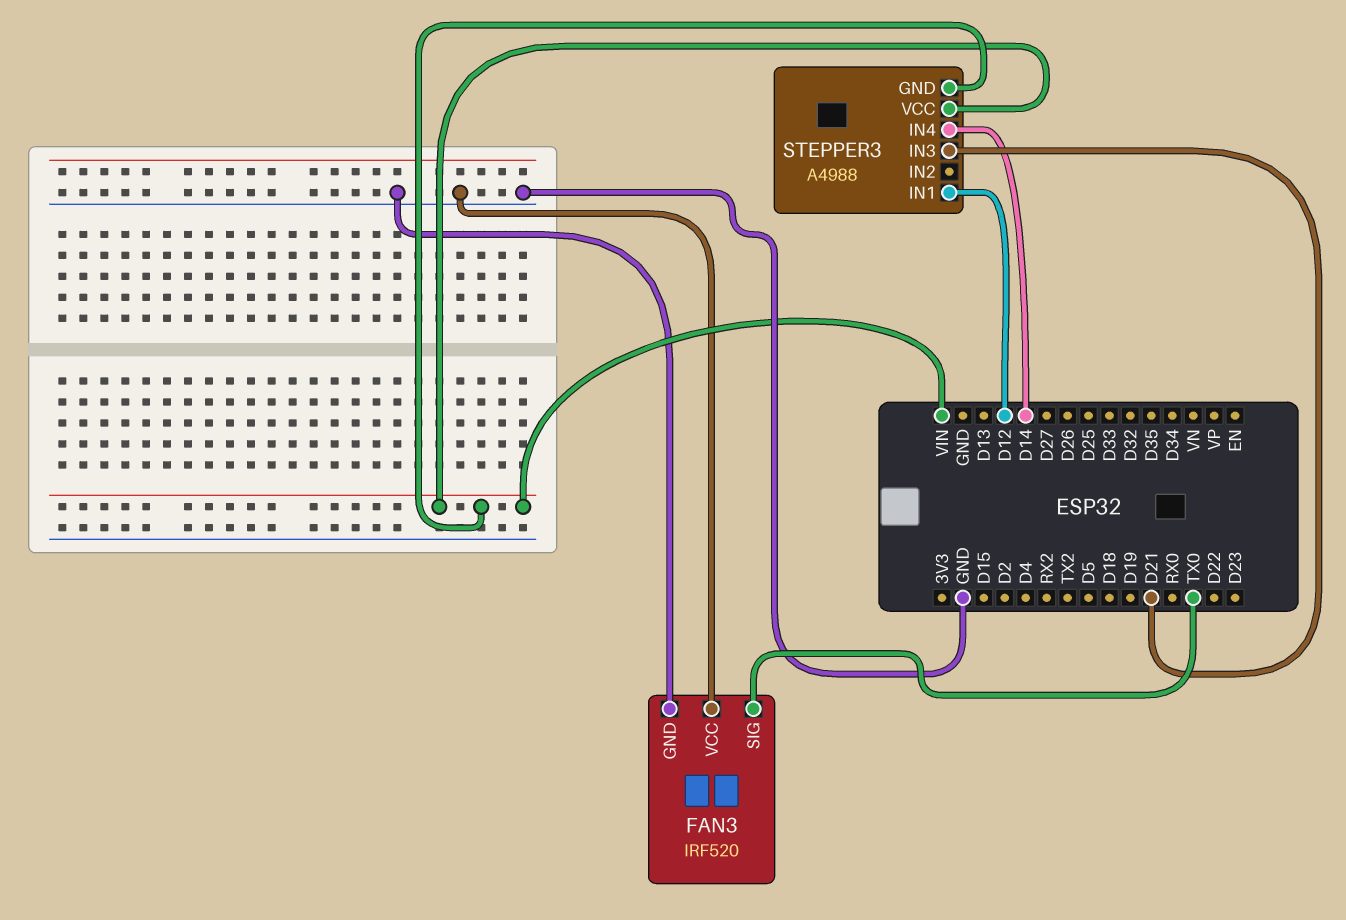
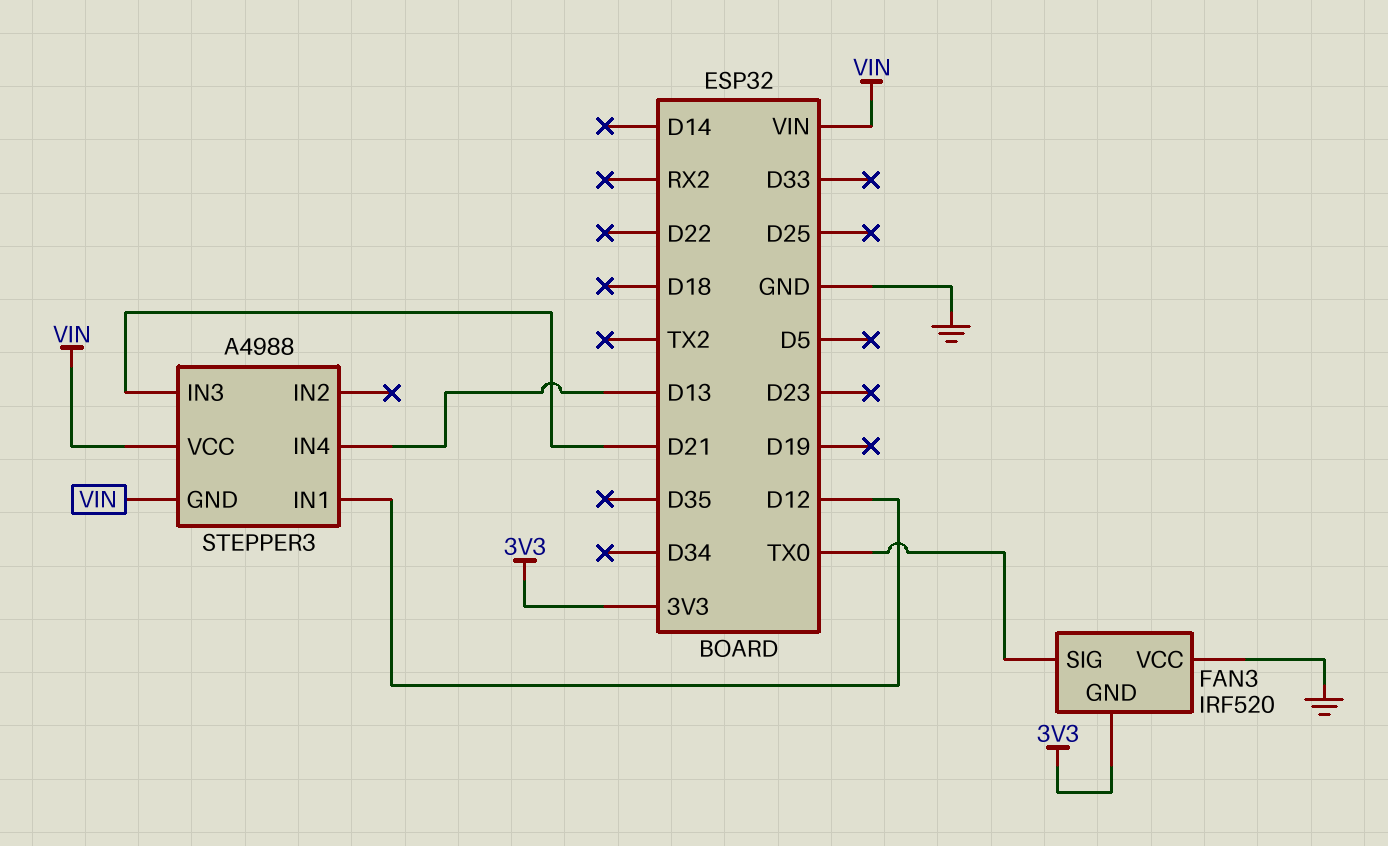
FAN3 pin GND: GND -> 3V3
STEPPER3 pin IN4: D14 -> D13

